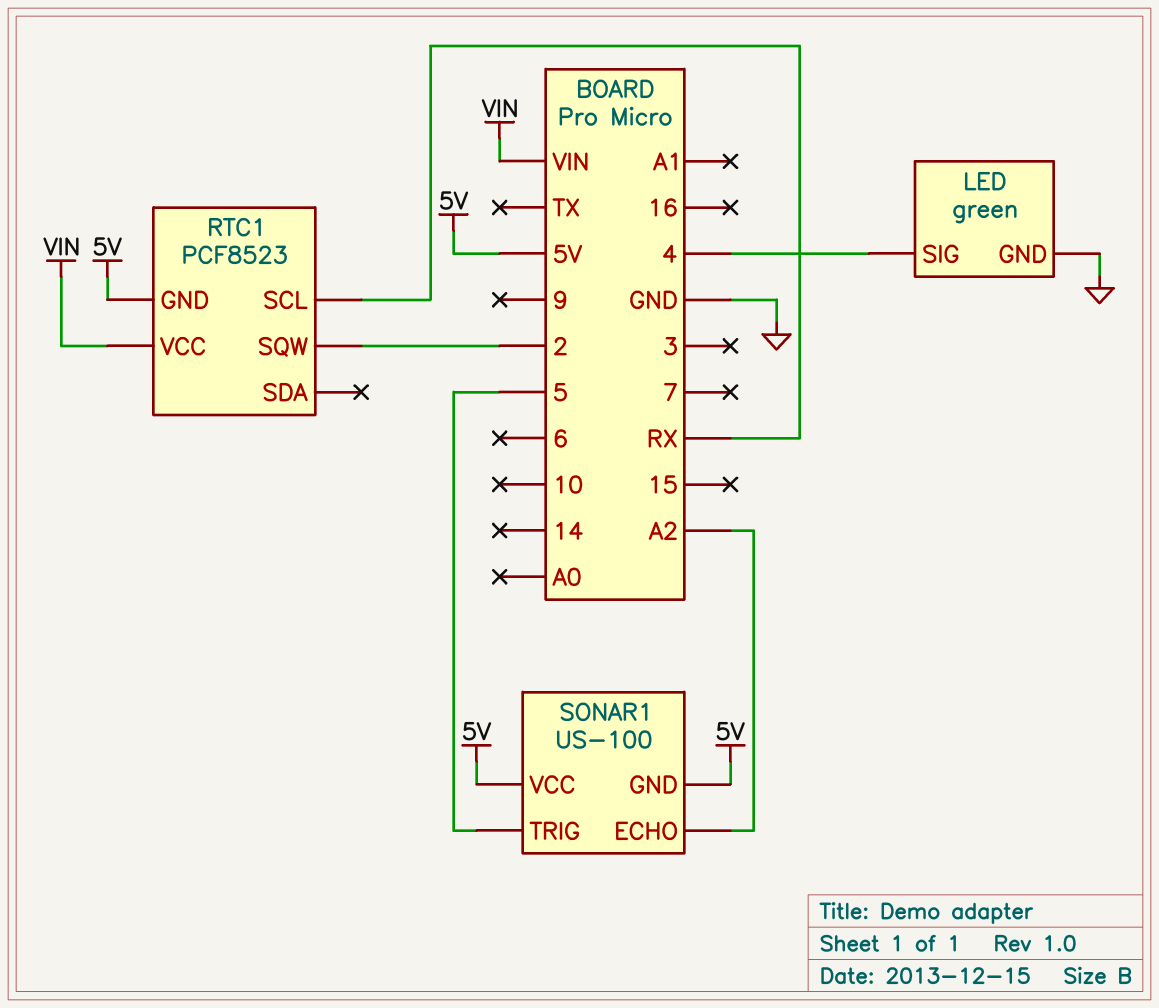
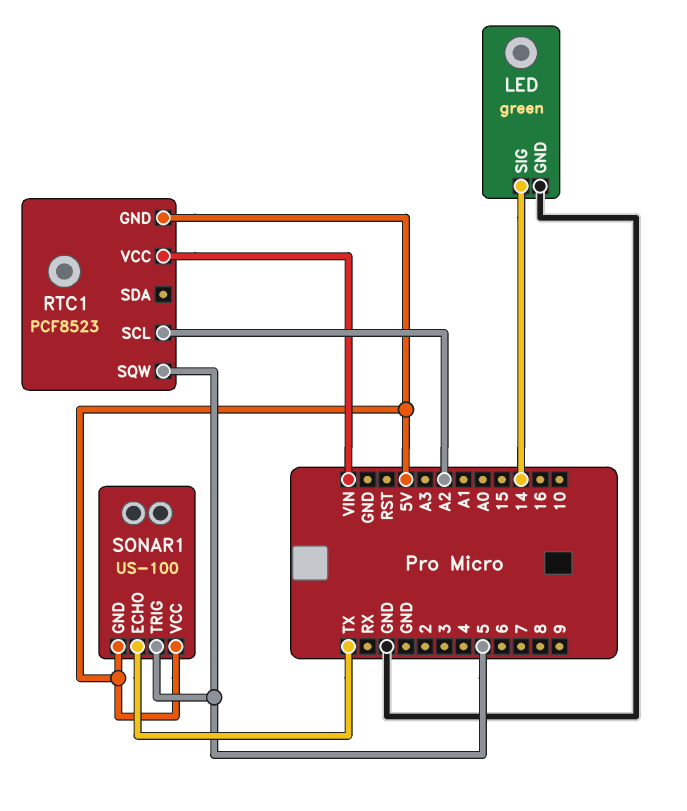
LED pin SIG: 4 -> 14
RTC1 pin SCL: RX -> A2
RTC1 pin SQW: 2 -> 5
SONAR1 pin ECHO: A2 -> TX

